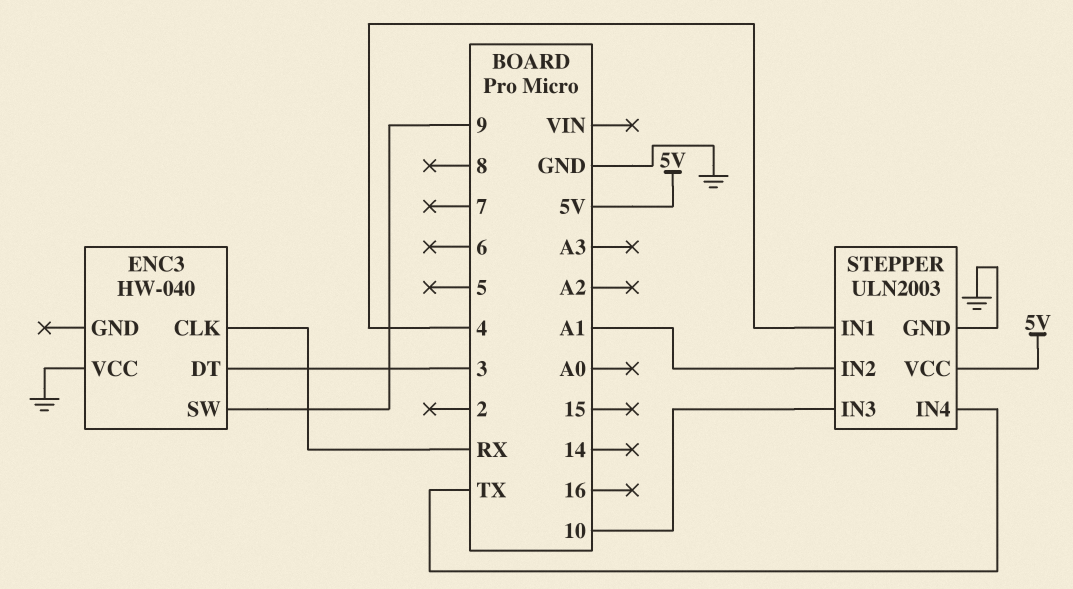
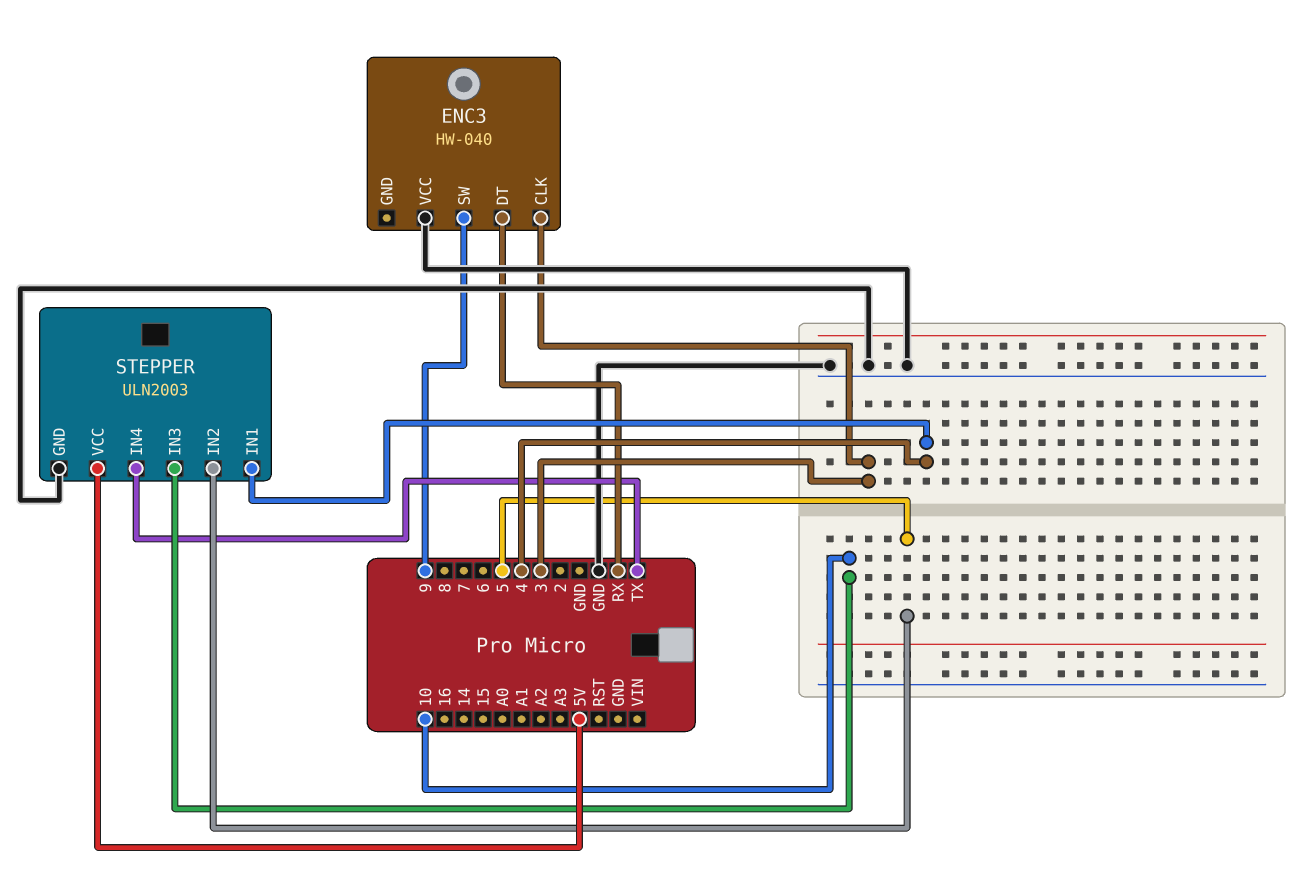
ENC3 pin CLK: RX -> 3
ENC3 pin DT: 3 -> RX
STEPPER pin IN2: A1 -> 5

